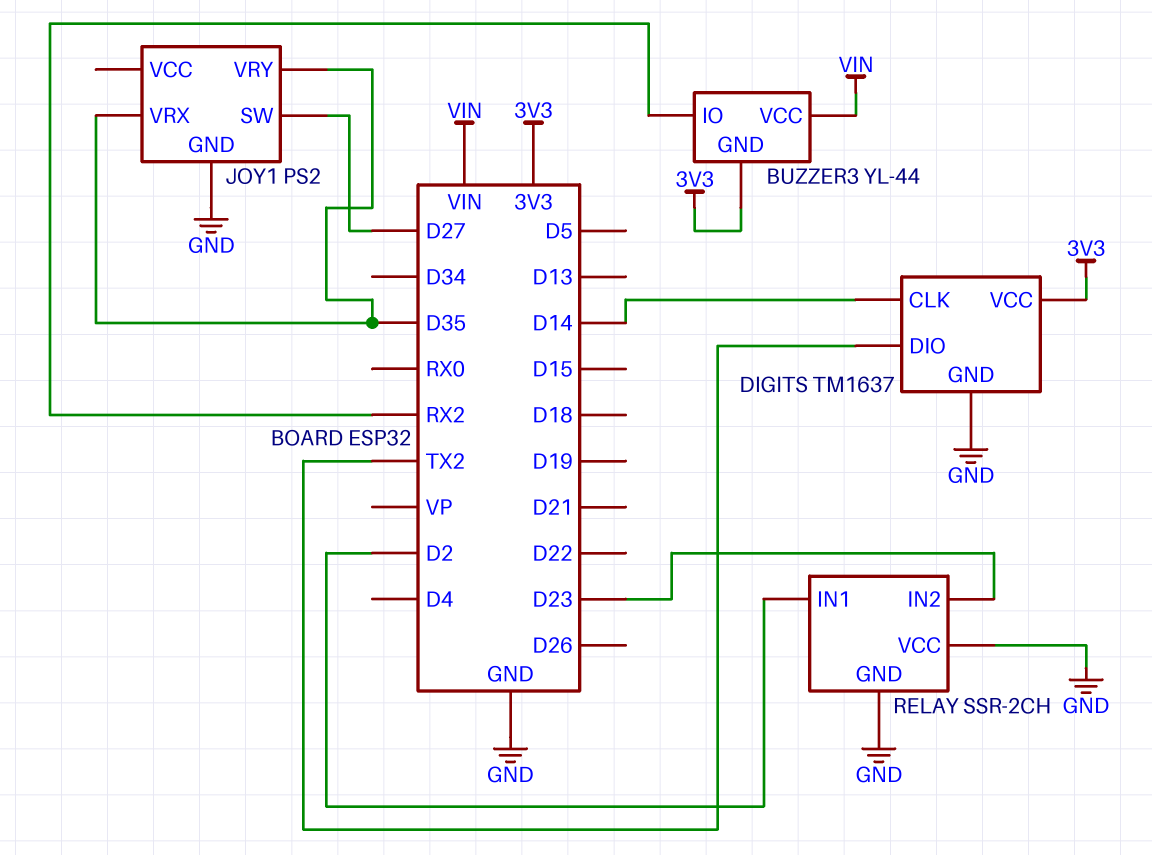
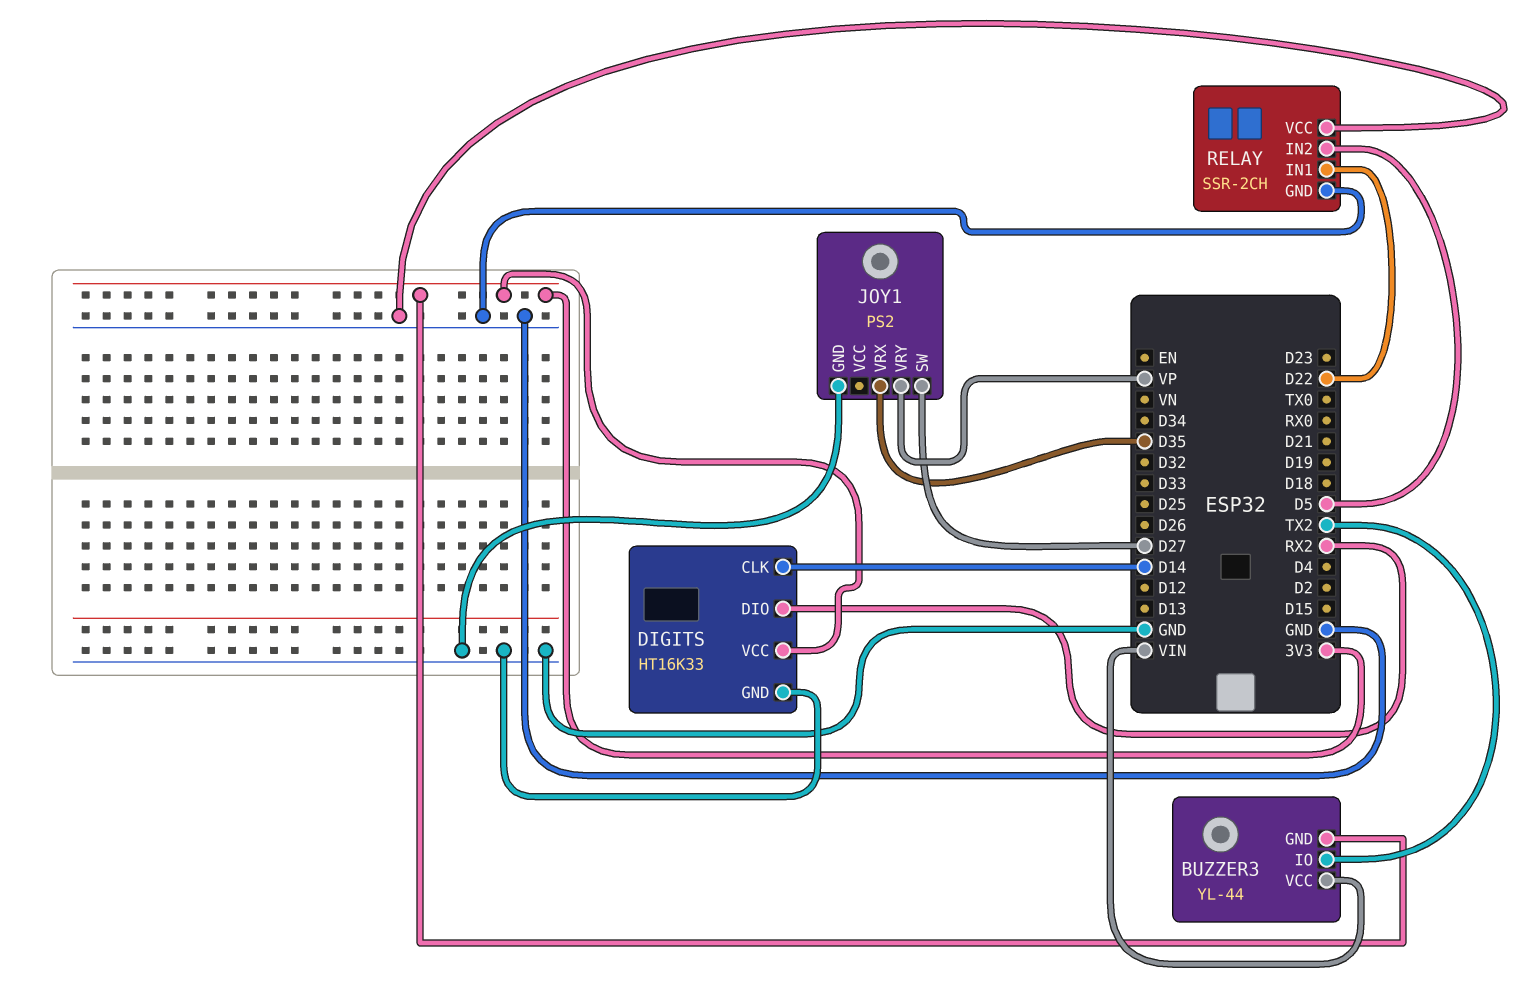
BUZZER3 pin IO: RX2 -> TX2
DIGITS: TM1637 -> HT16K33
DIGITS pin DIO: TX2 -> RX2
JOY1 pin VRY: D35 -> VP
RELAY pin IN1: D2 -> D22
RELAY pin IN2: D23 -> D5

